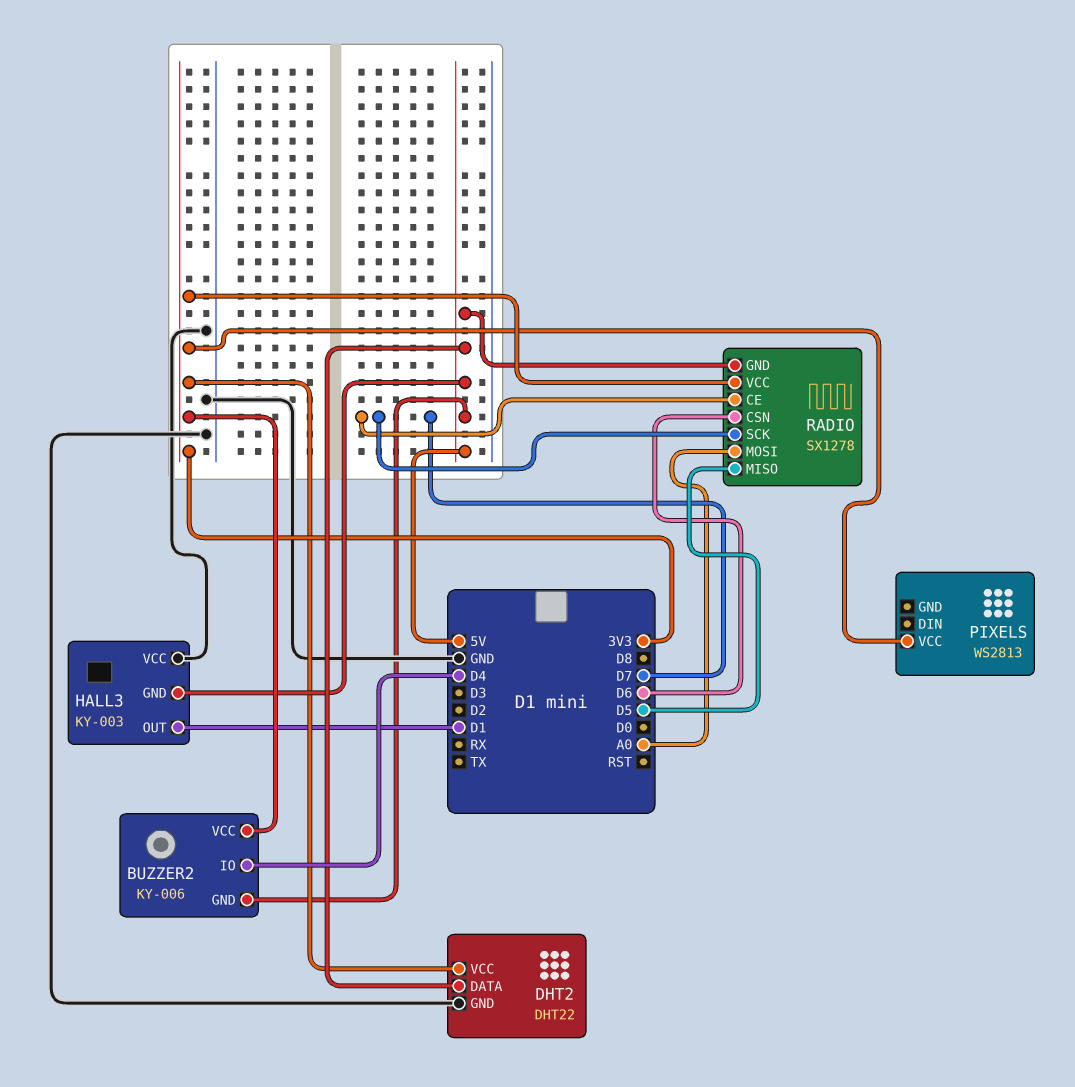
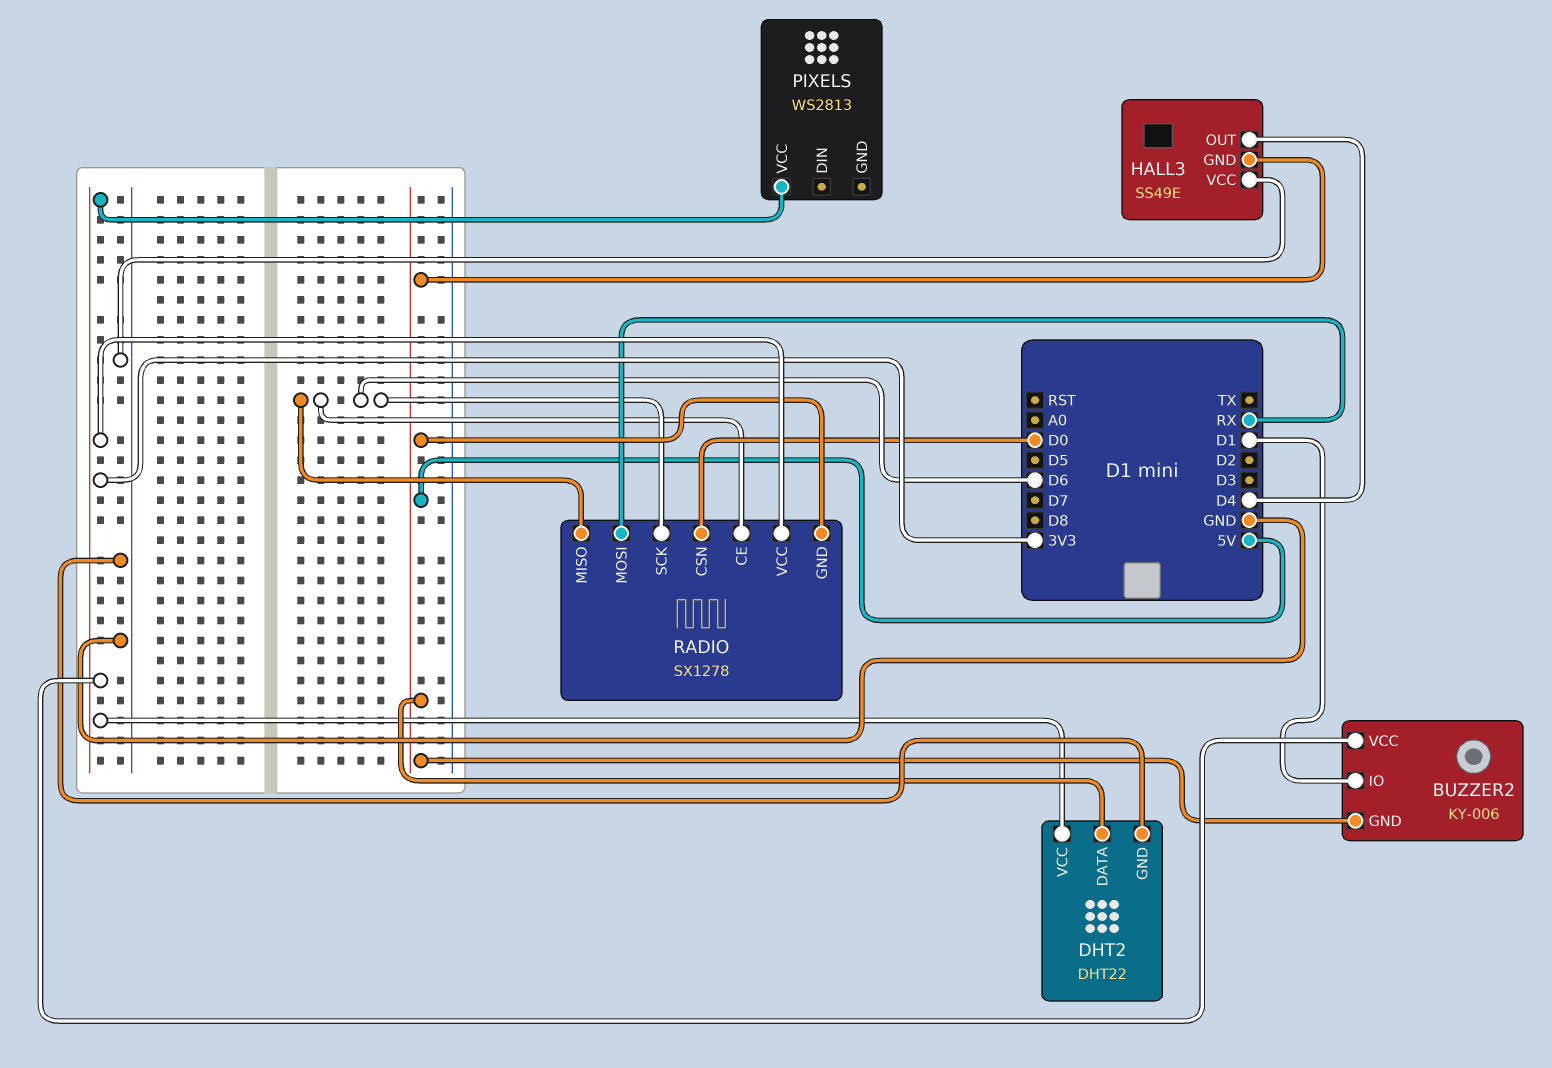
BUZZER2 pin IO: D4 -> D1
HALL3: KY-003 -> SS49E
HALL3 pin OUT: D1 -> D4
RADIO pin CE: D7 -> D6
RADIO pin CSN: D6 -> D0
RADIO pin MISO: D5 -> D6
RADIO pin MOSI: A0 -> RX
RADIO pin SCK: D7 -> D6

